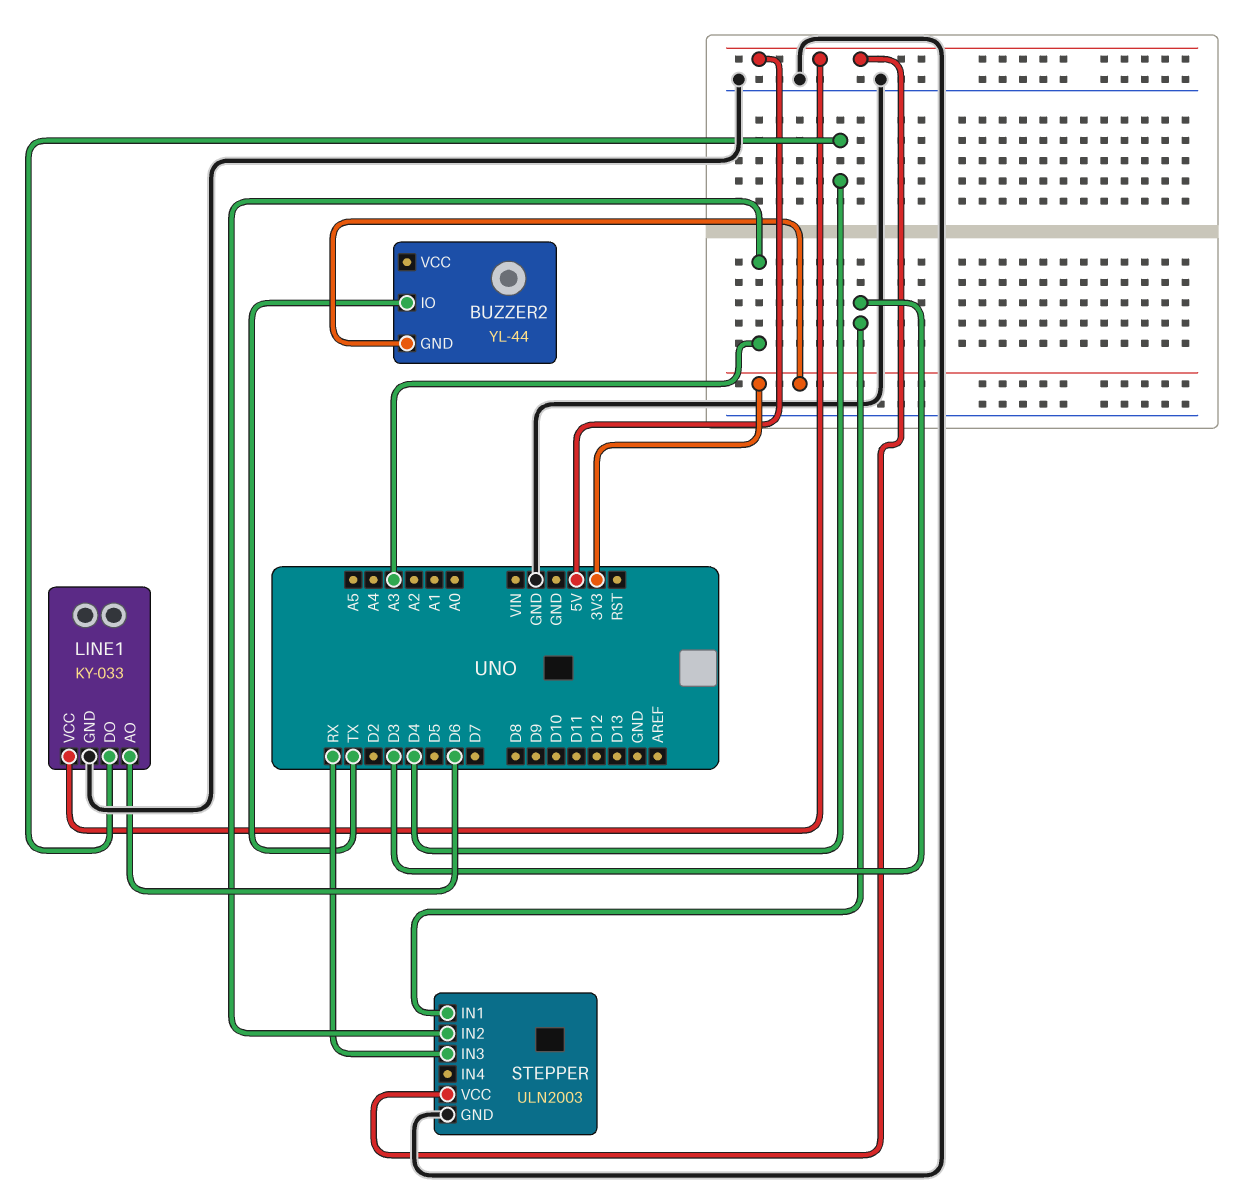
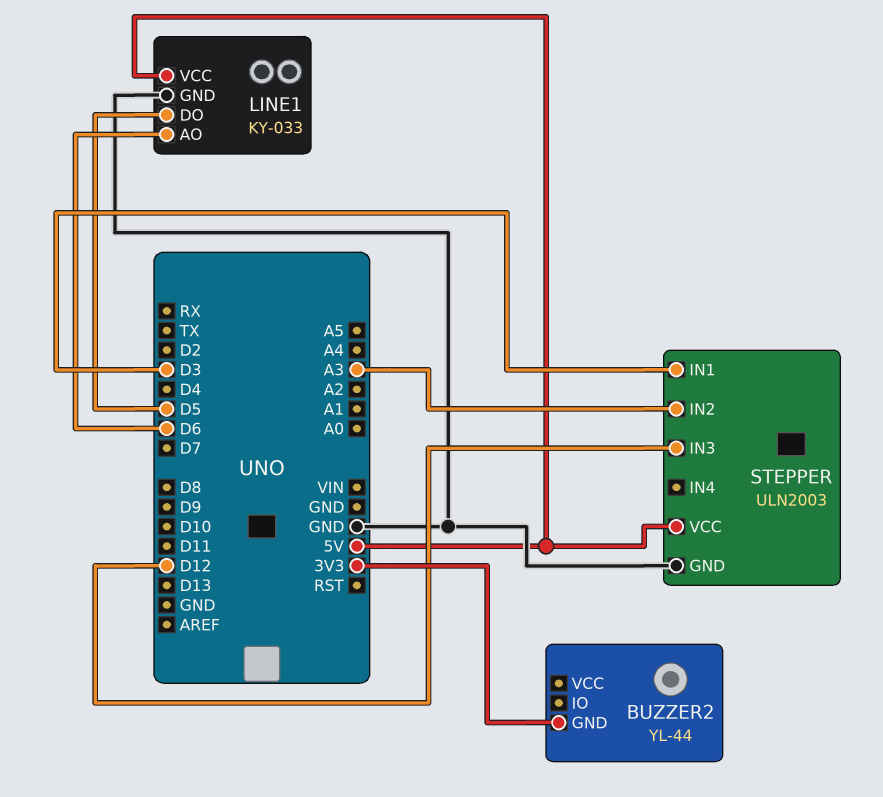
BUZZER2 pin IO: TX -> none
LINE1 pin DO: D4 -> D5
STEPPER pin IN3: RX -> D12

